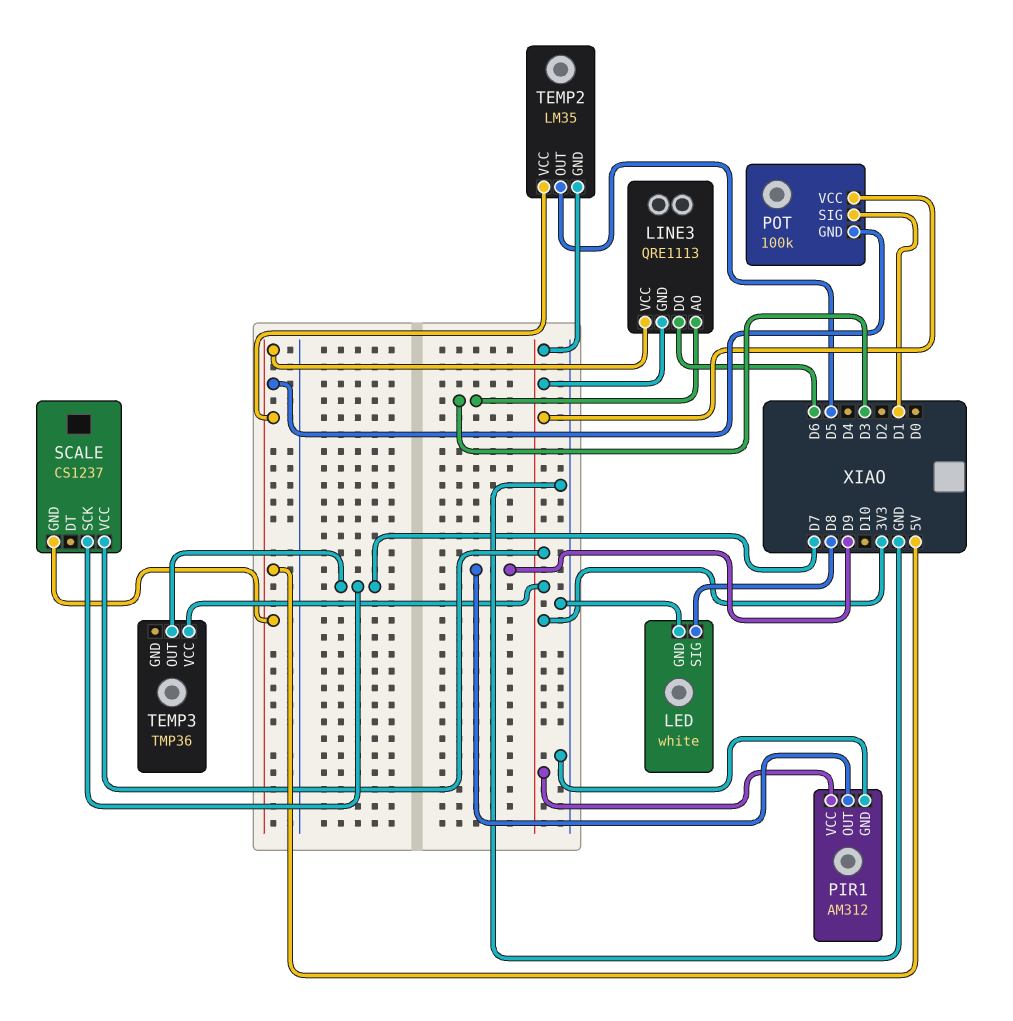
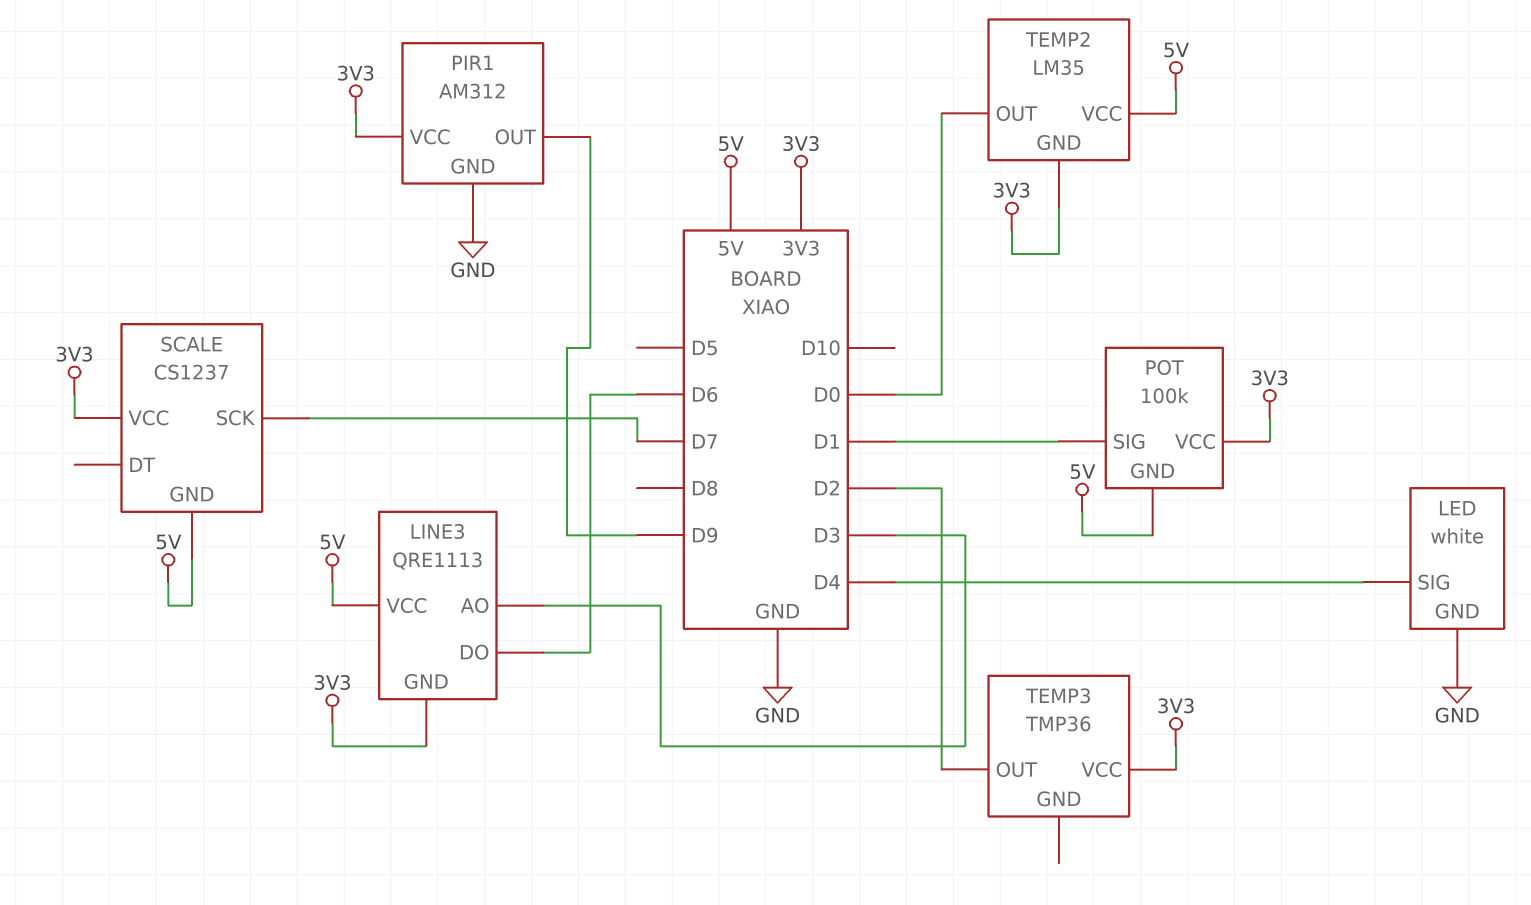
LED pin SIG: D8 -> D4
TEMP2 pin OUT: D5 -> D0
TEMP3 pin OUT: D7 -> D2

